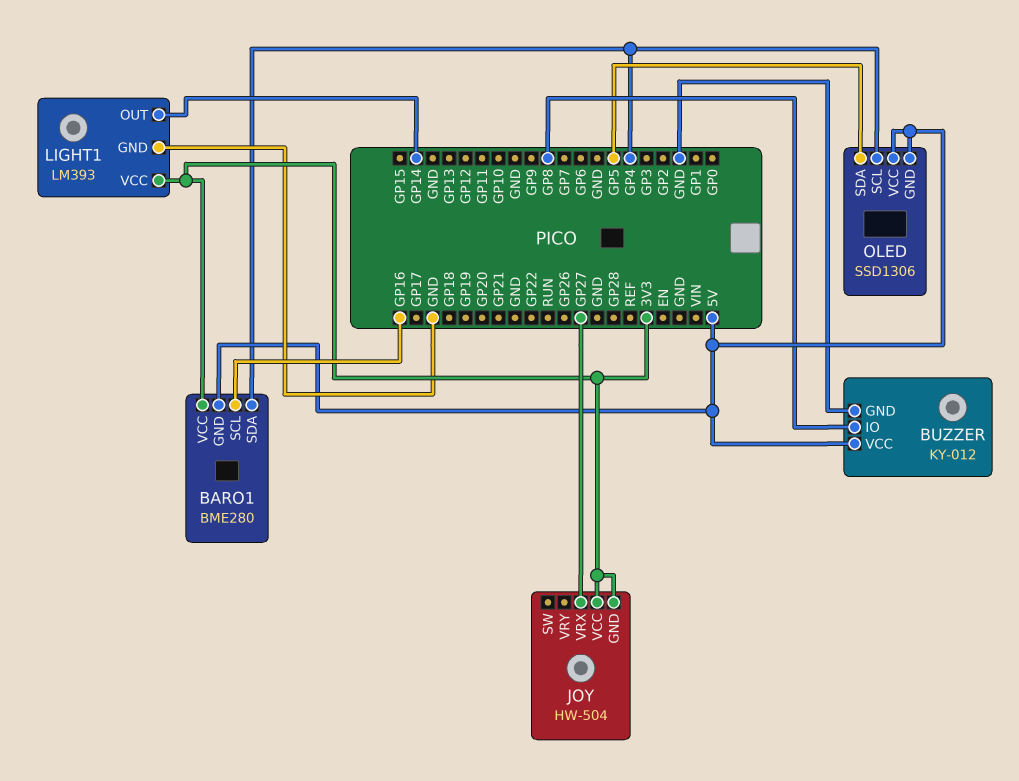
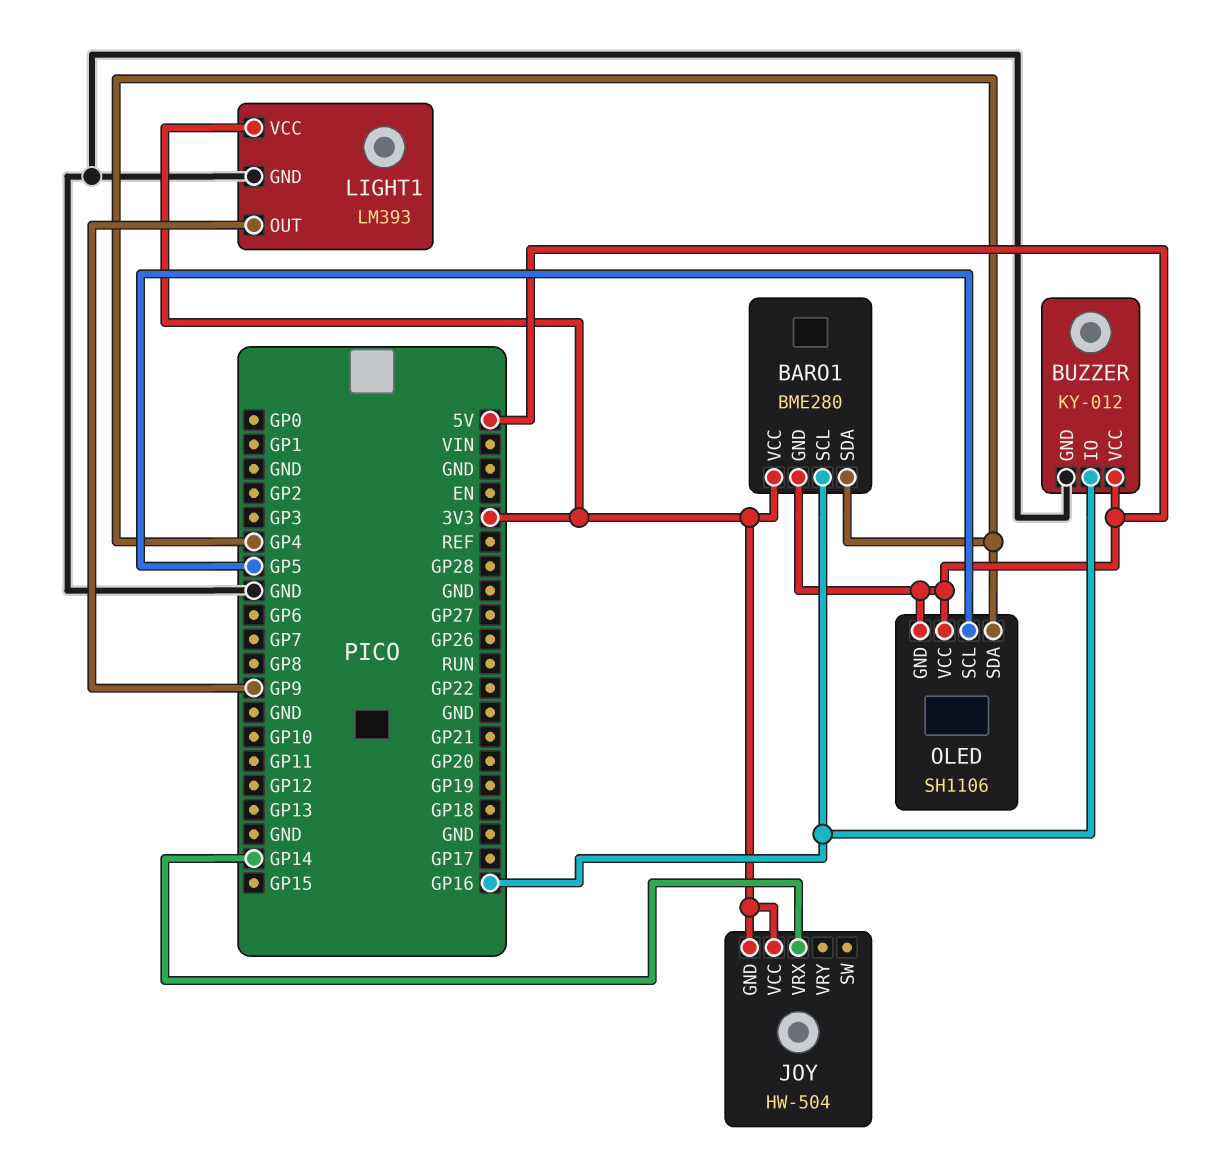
BUZZER pin IO: GP8 -> GP16
JOY pin VRX: GP27 -> GP14
LIGHT1 pin OUT: GP14 -> GP9
OLED: SSD1306 -> SH1106
OLED pin SCL: GP4 -> GP5
OLED pin SDA: GP5 -> GP4

